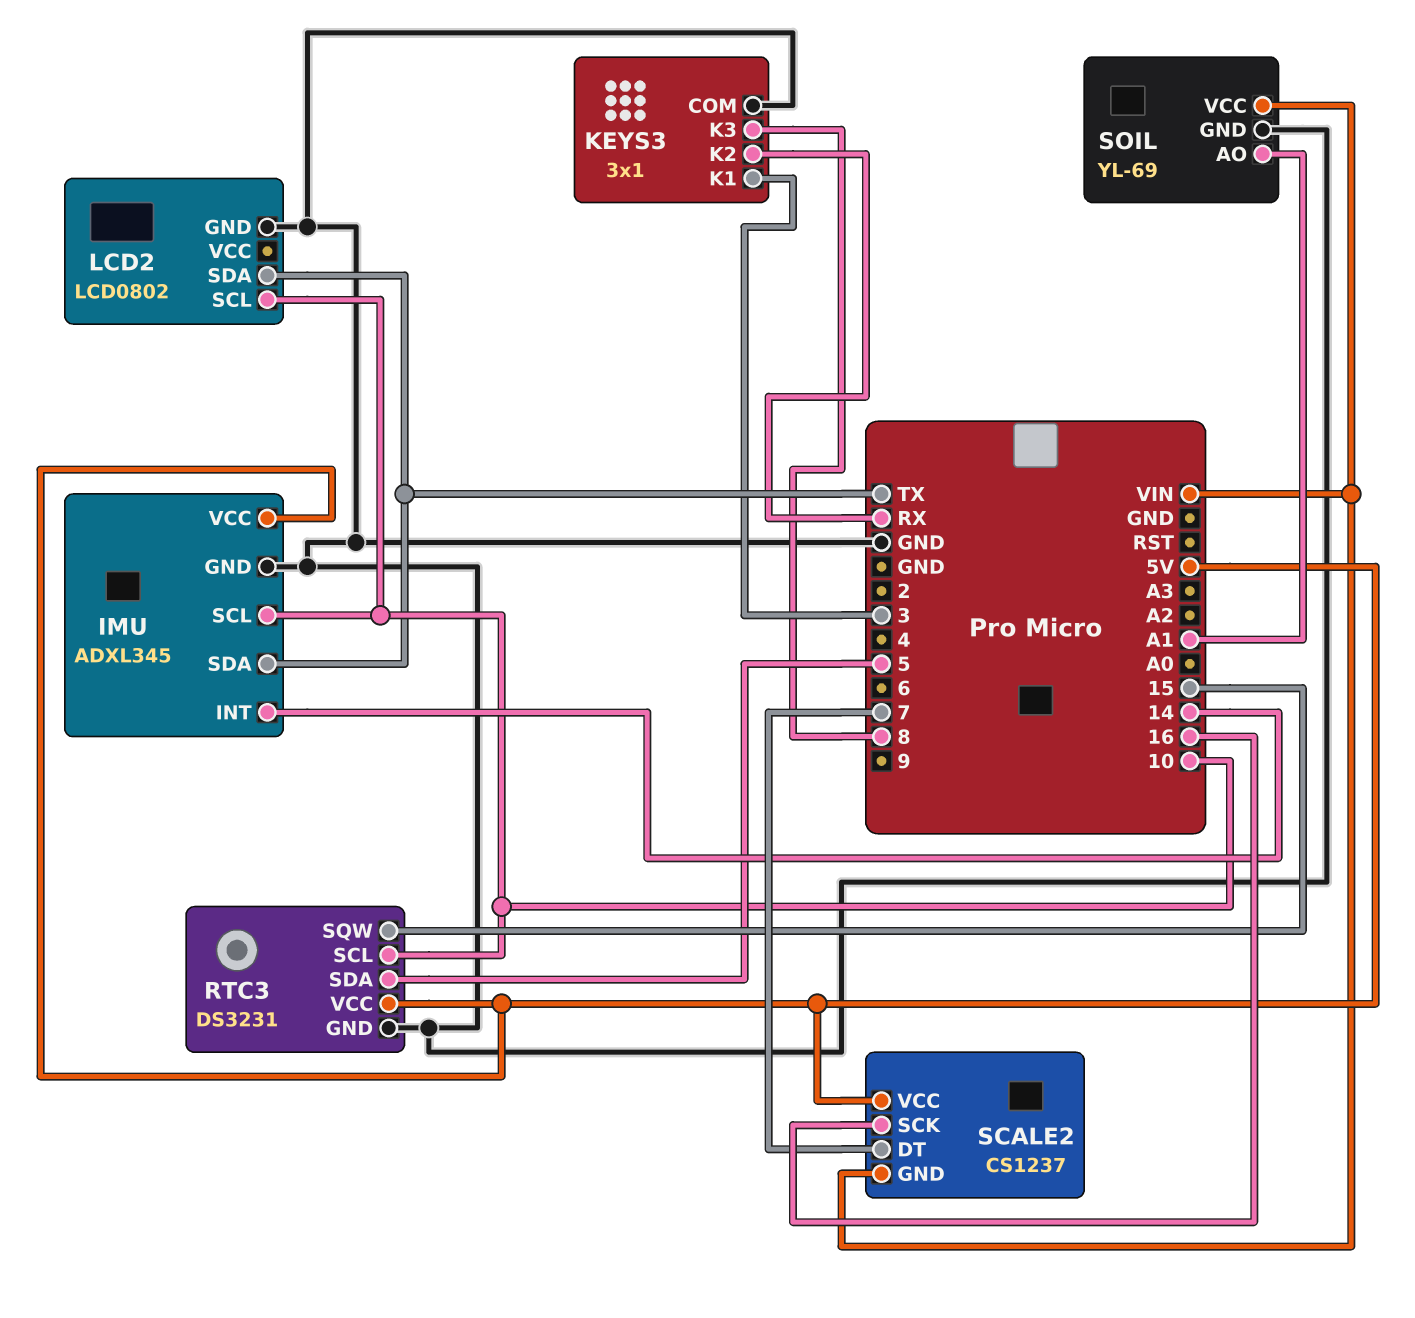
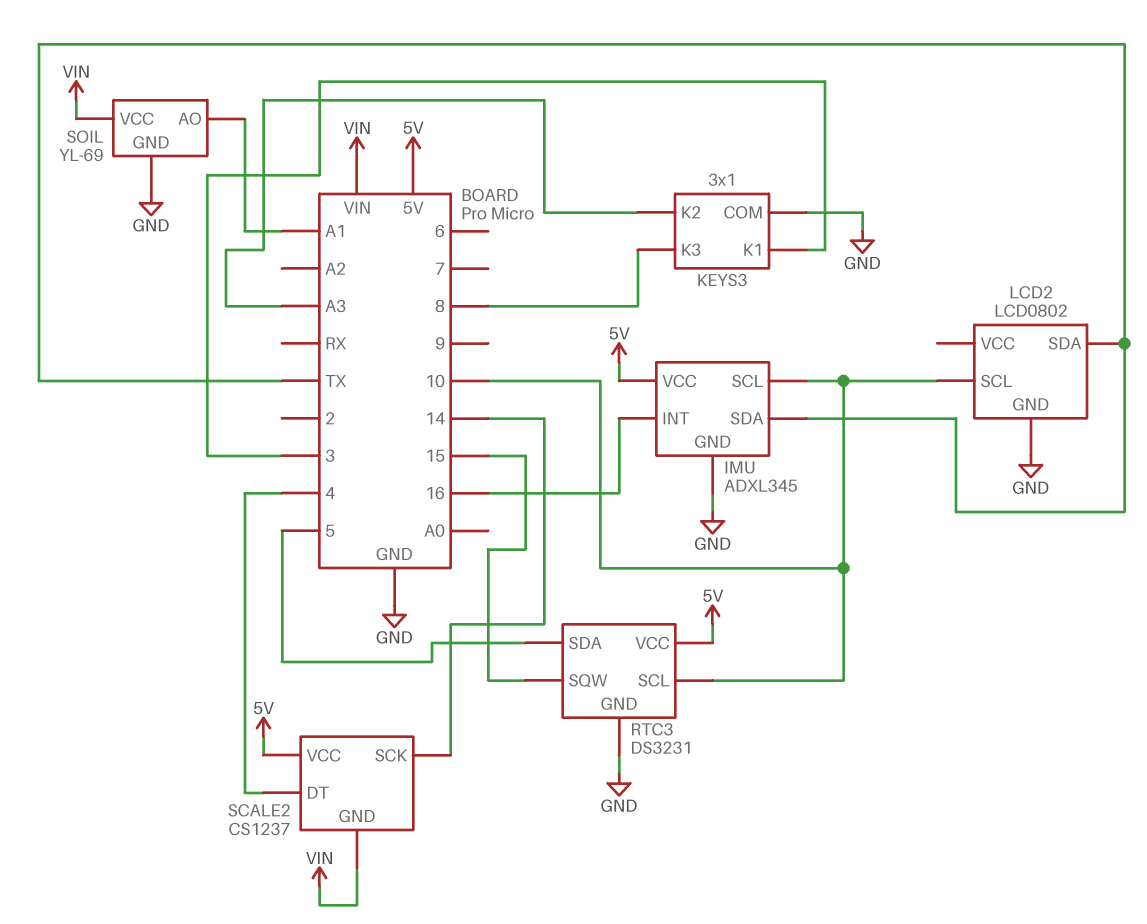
IMU pin INT: 14 -> 16
KEYS3 pin K2: RX -> A3
SCALE2 pin DT: 7 -> 4
SCALE2 pin SCK: 16 -> 14

